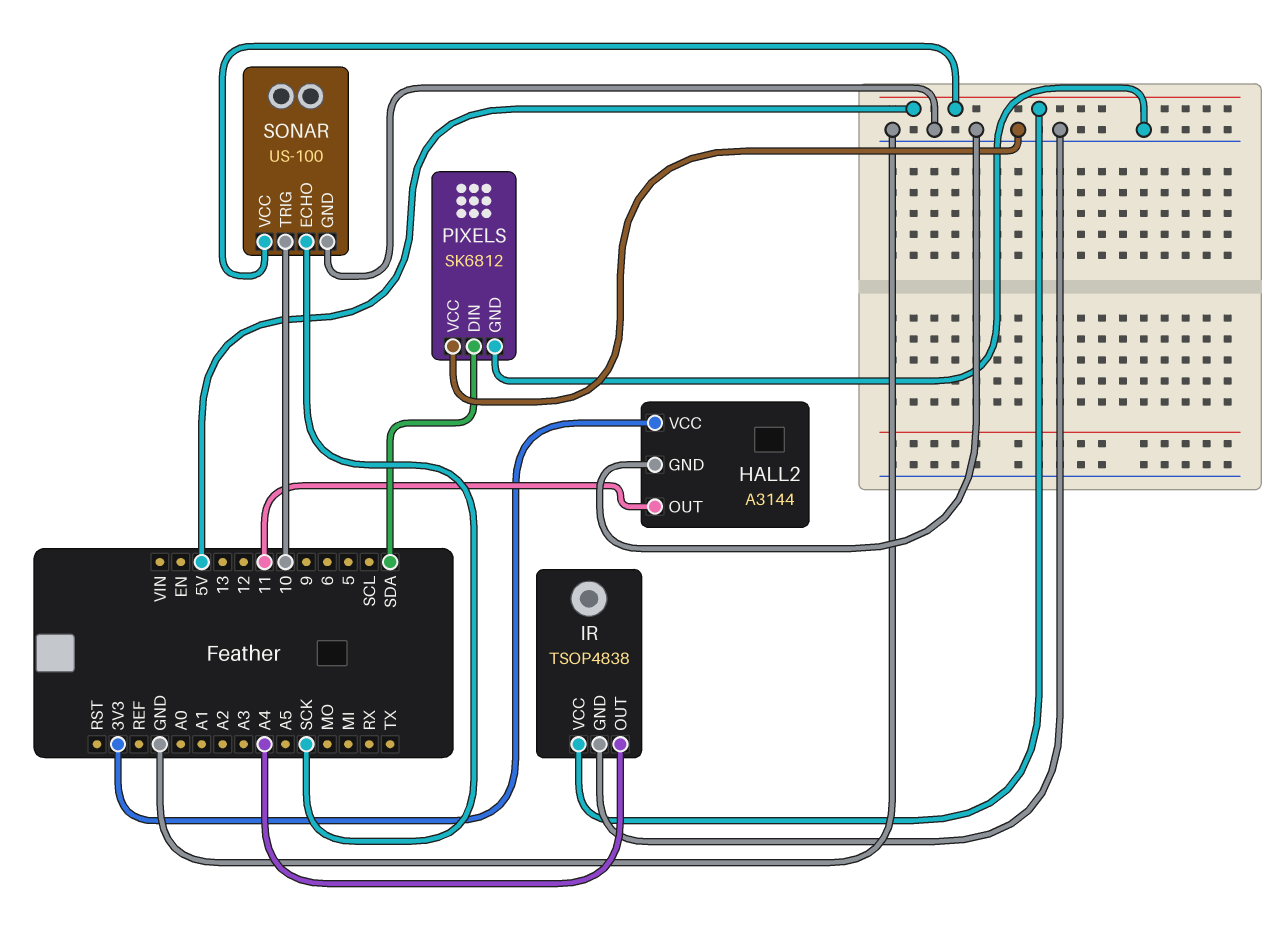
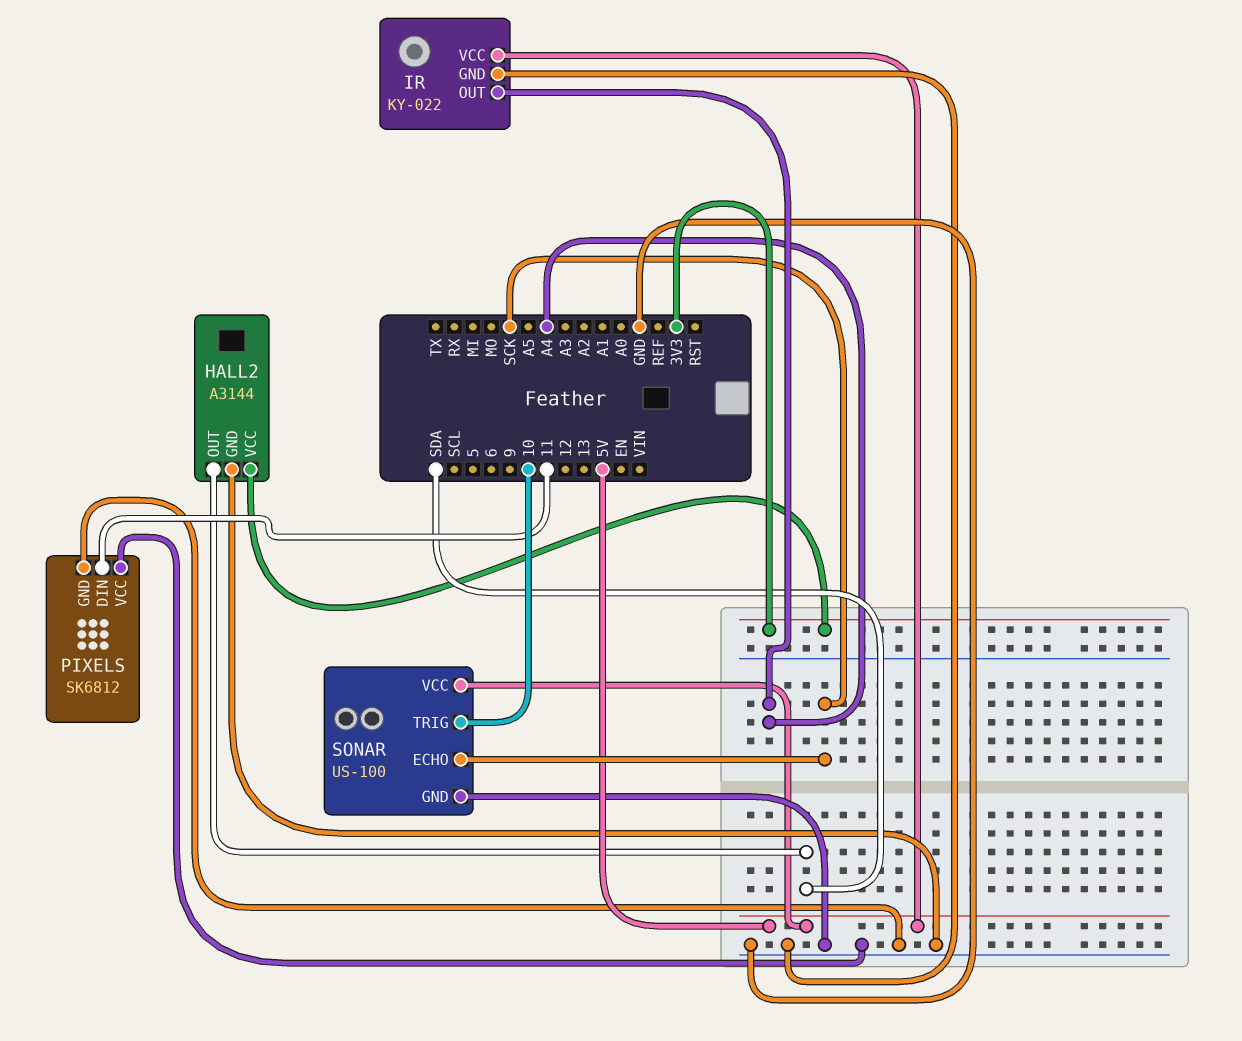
HALL2 pin OUT: 11 -> SDA
IR: TSOP4838 -> KY-022
PIXELS pin DIN: SDA -> 11

